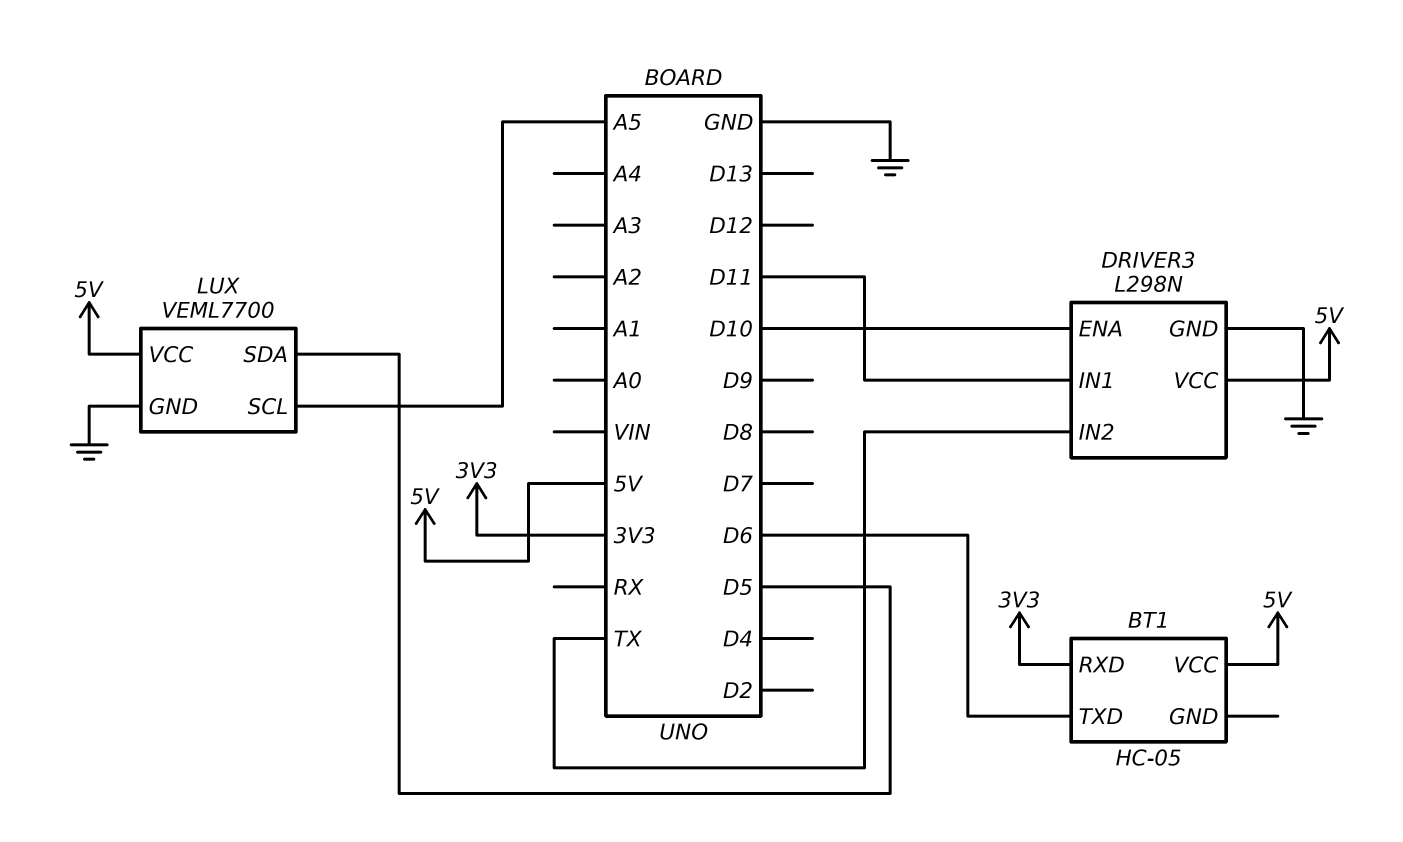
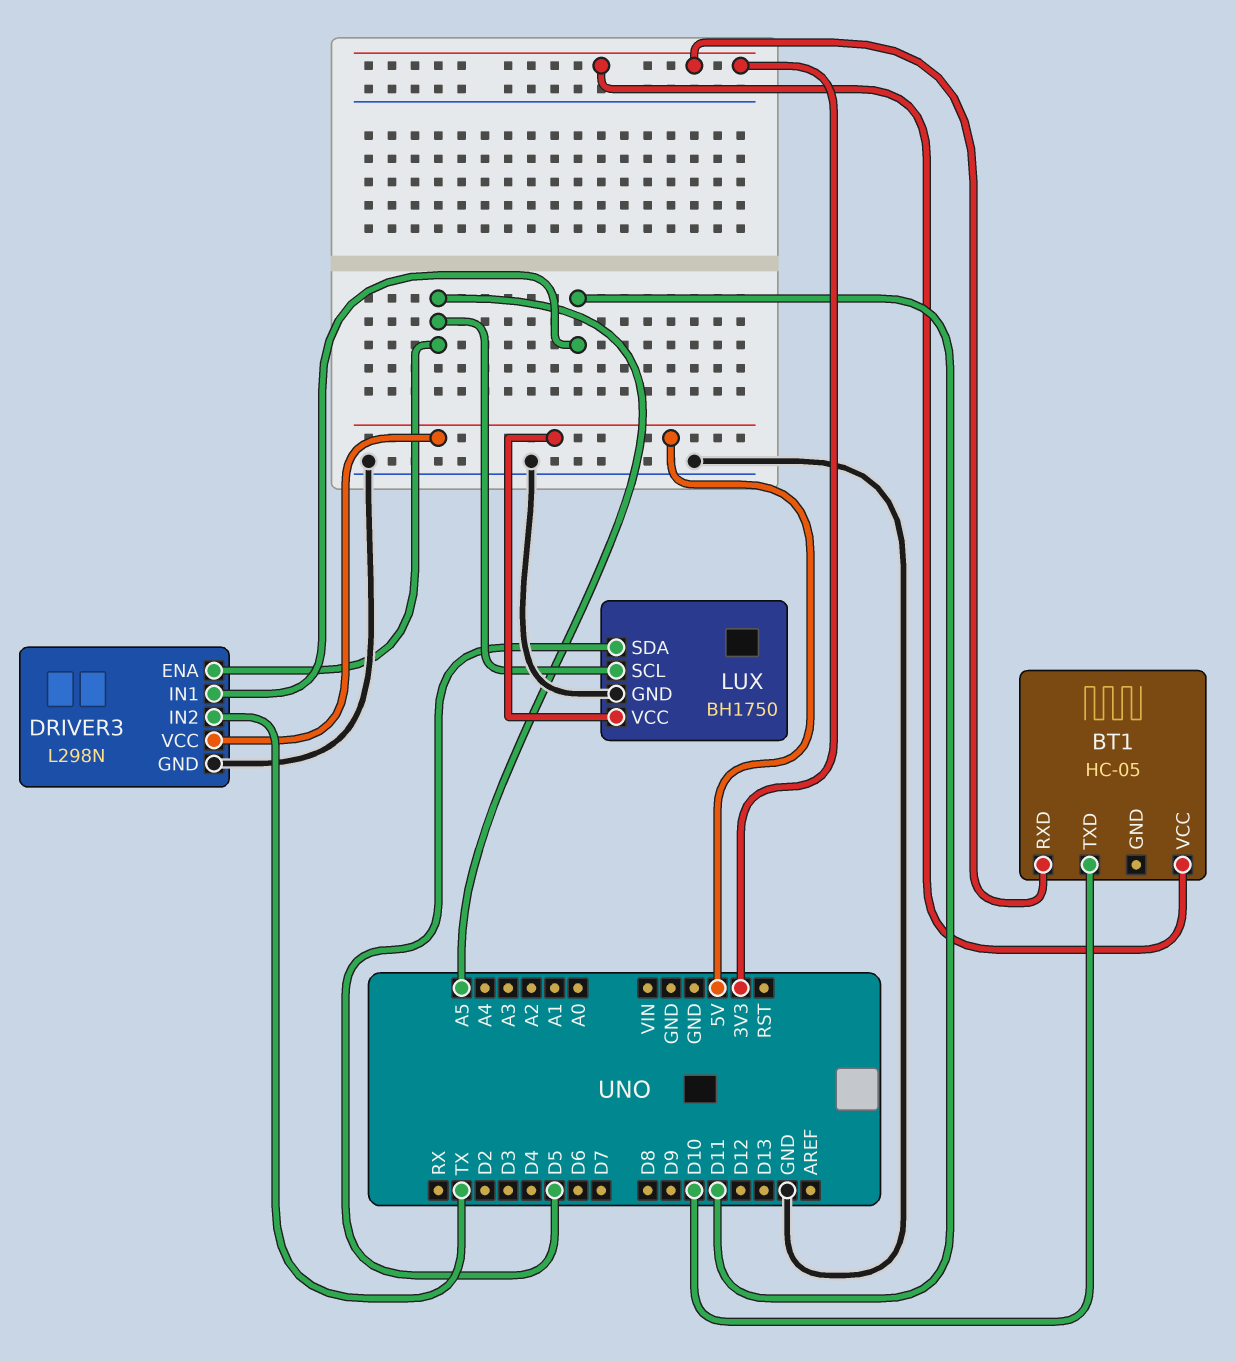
BT1 pin TXD: D6 -> D10
BT1 pin VCC: 5V -> 3V3
DRIVER3 pin ENA: D10 -> A5
LUX: VEML7700 -> BH1750

